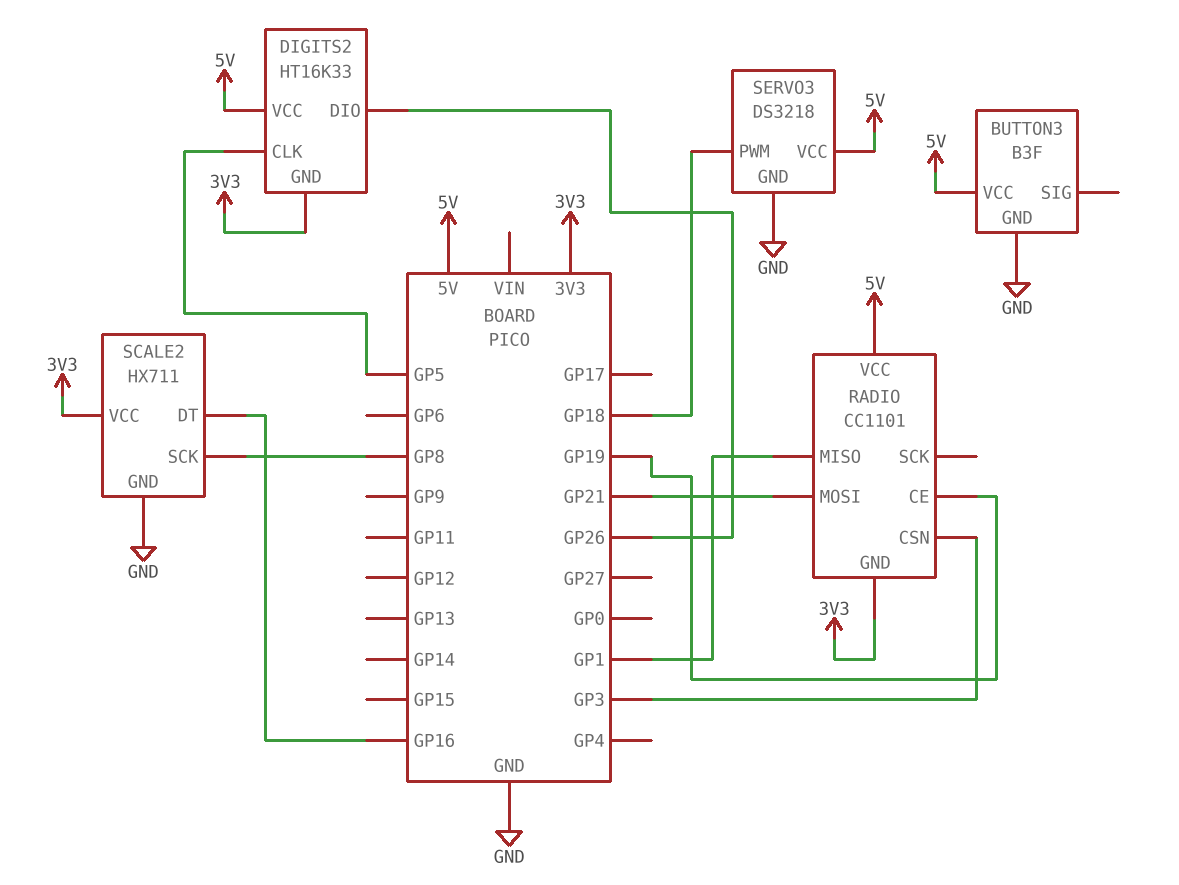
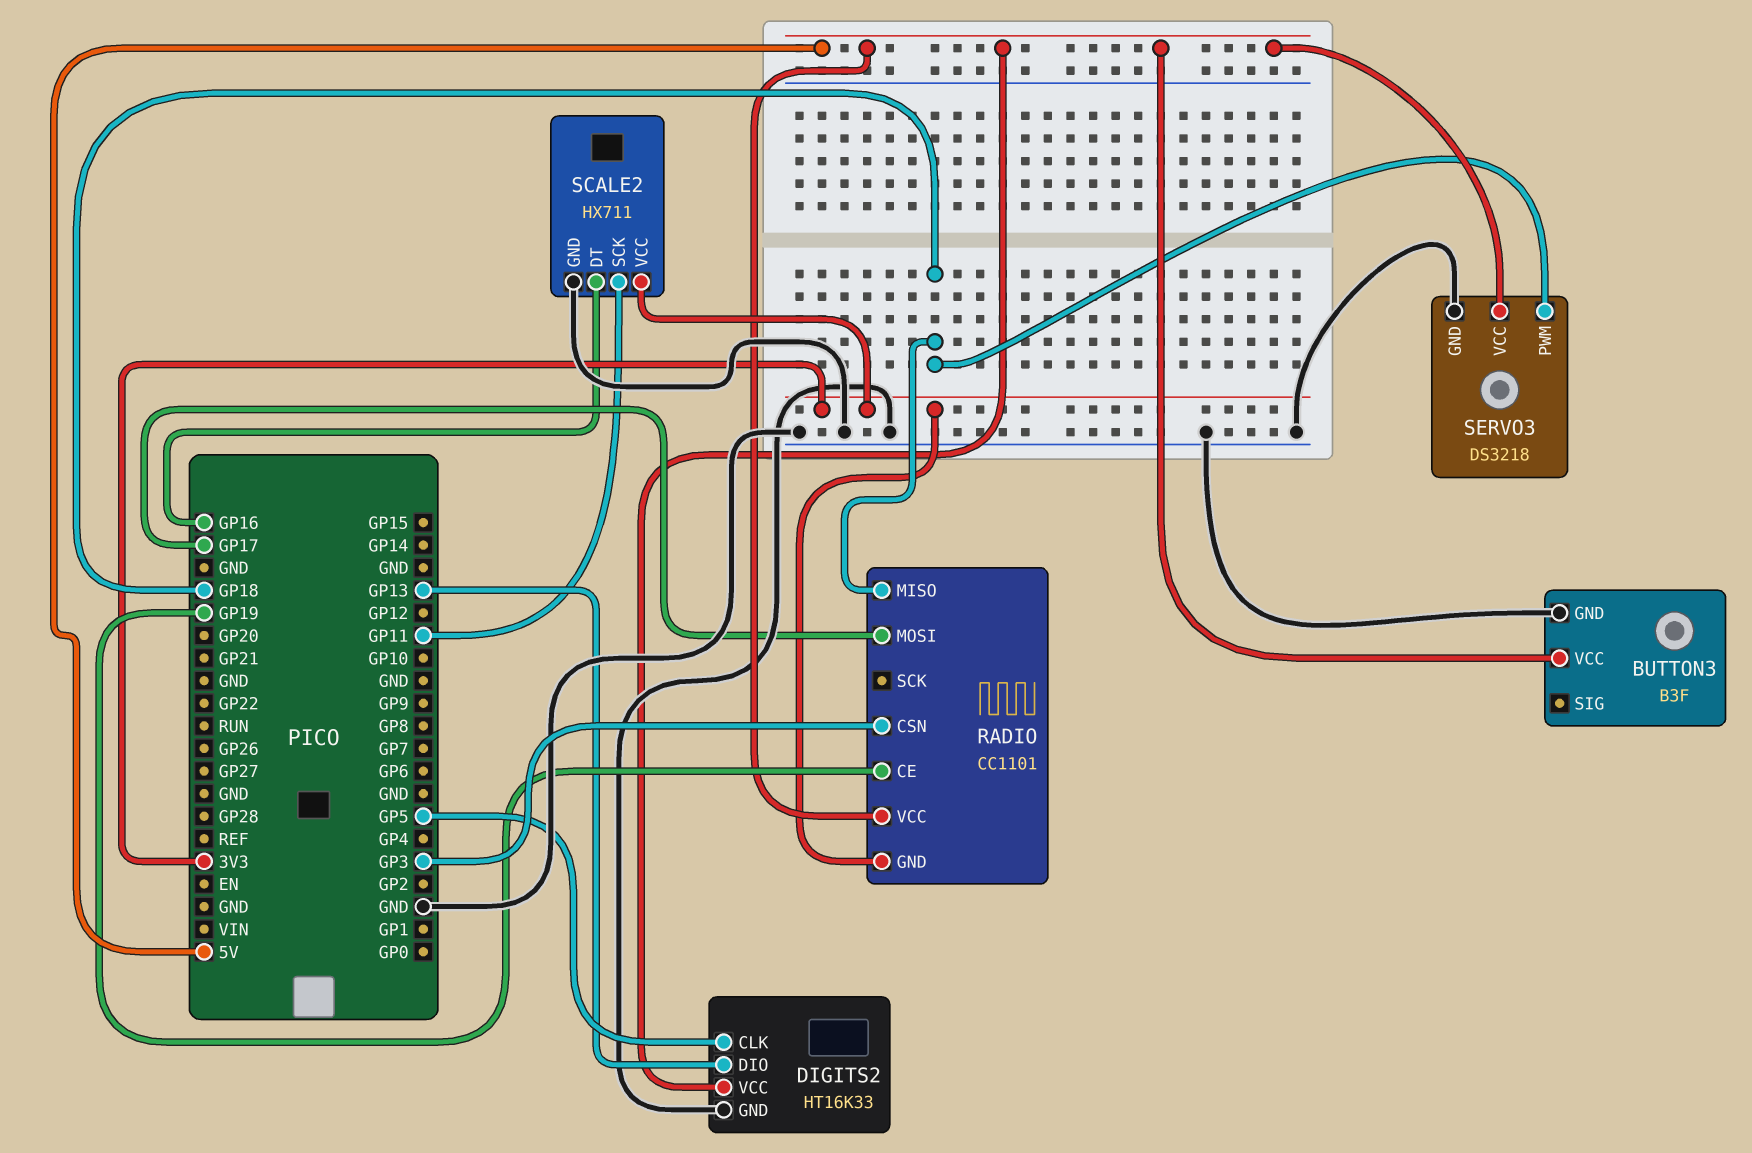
DIGITS2 pin DIO: GP26 -> GP13
DIGITS2 pin GND: 3V3 -> GND
RADIO pin MISO: GP1 -> GP18
RADIO pin MOSI: GP21 -> GP17
SCALE2 pin SCK: GP8 -> GP11

